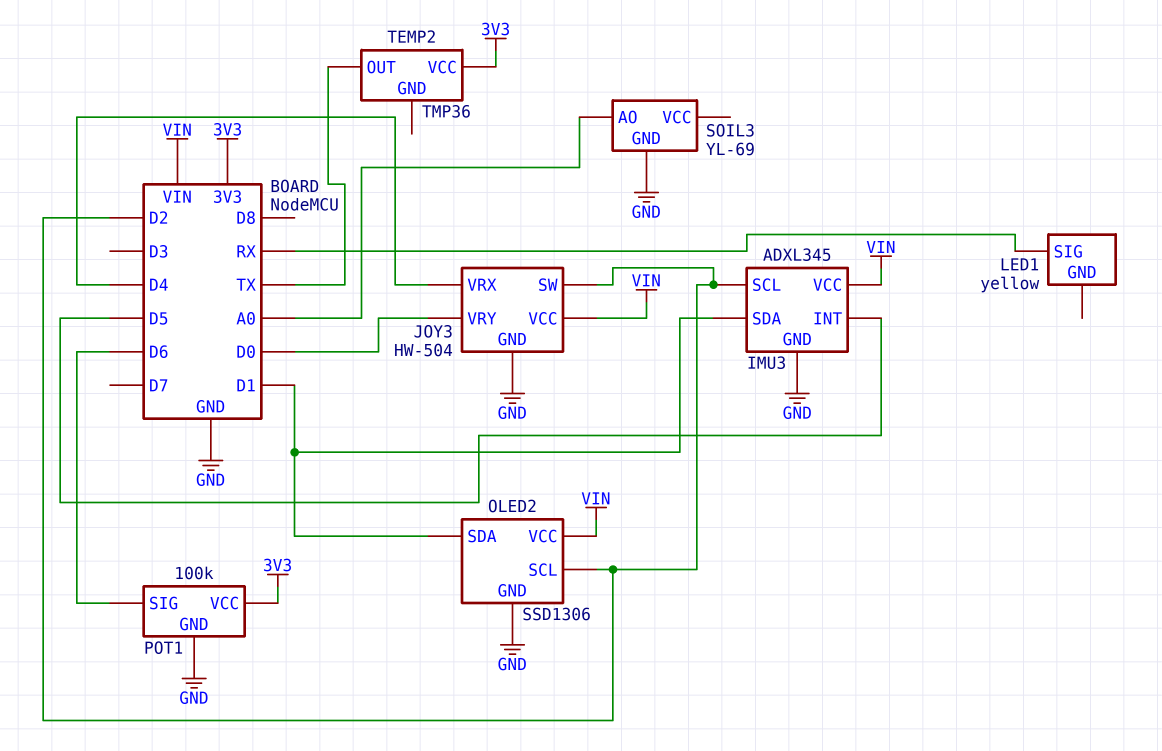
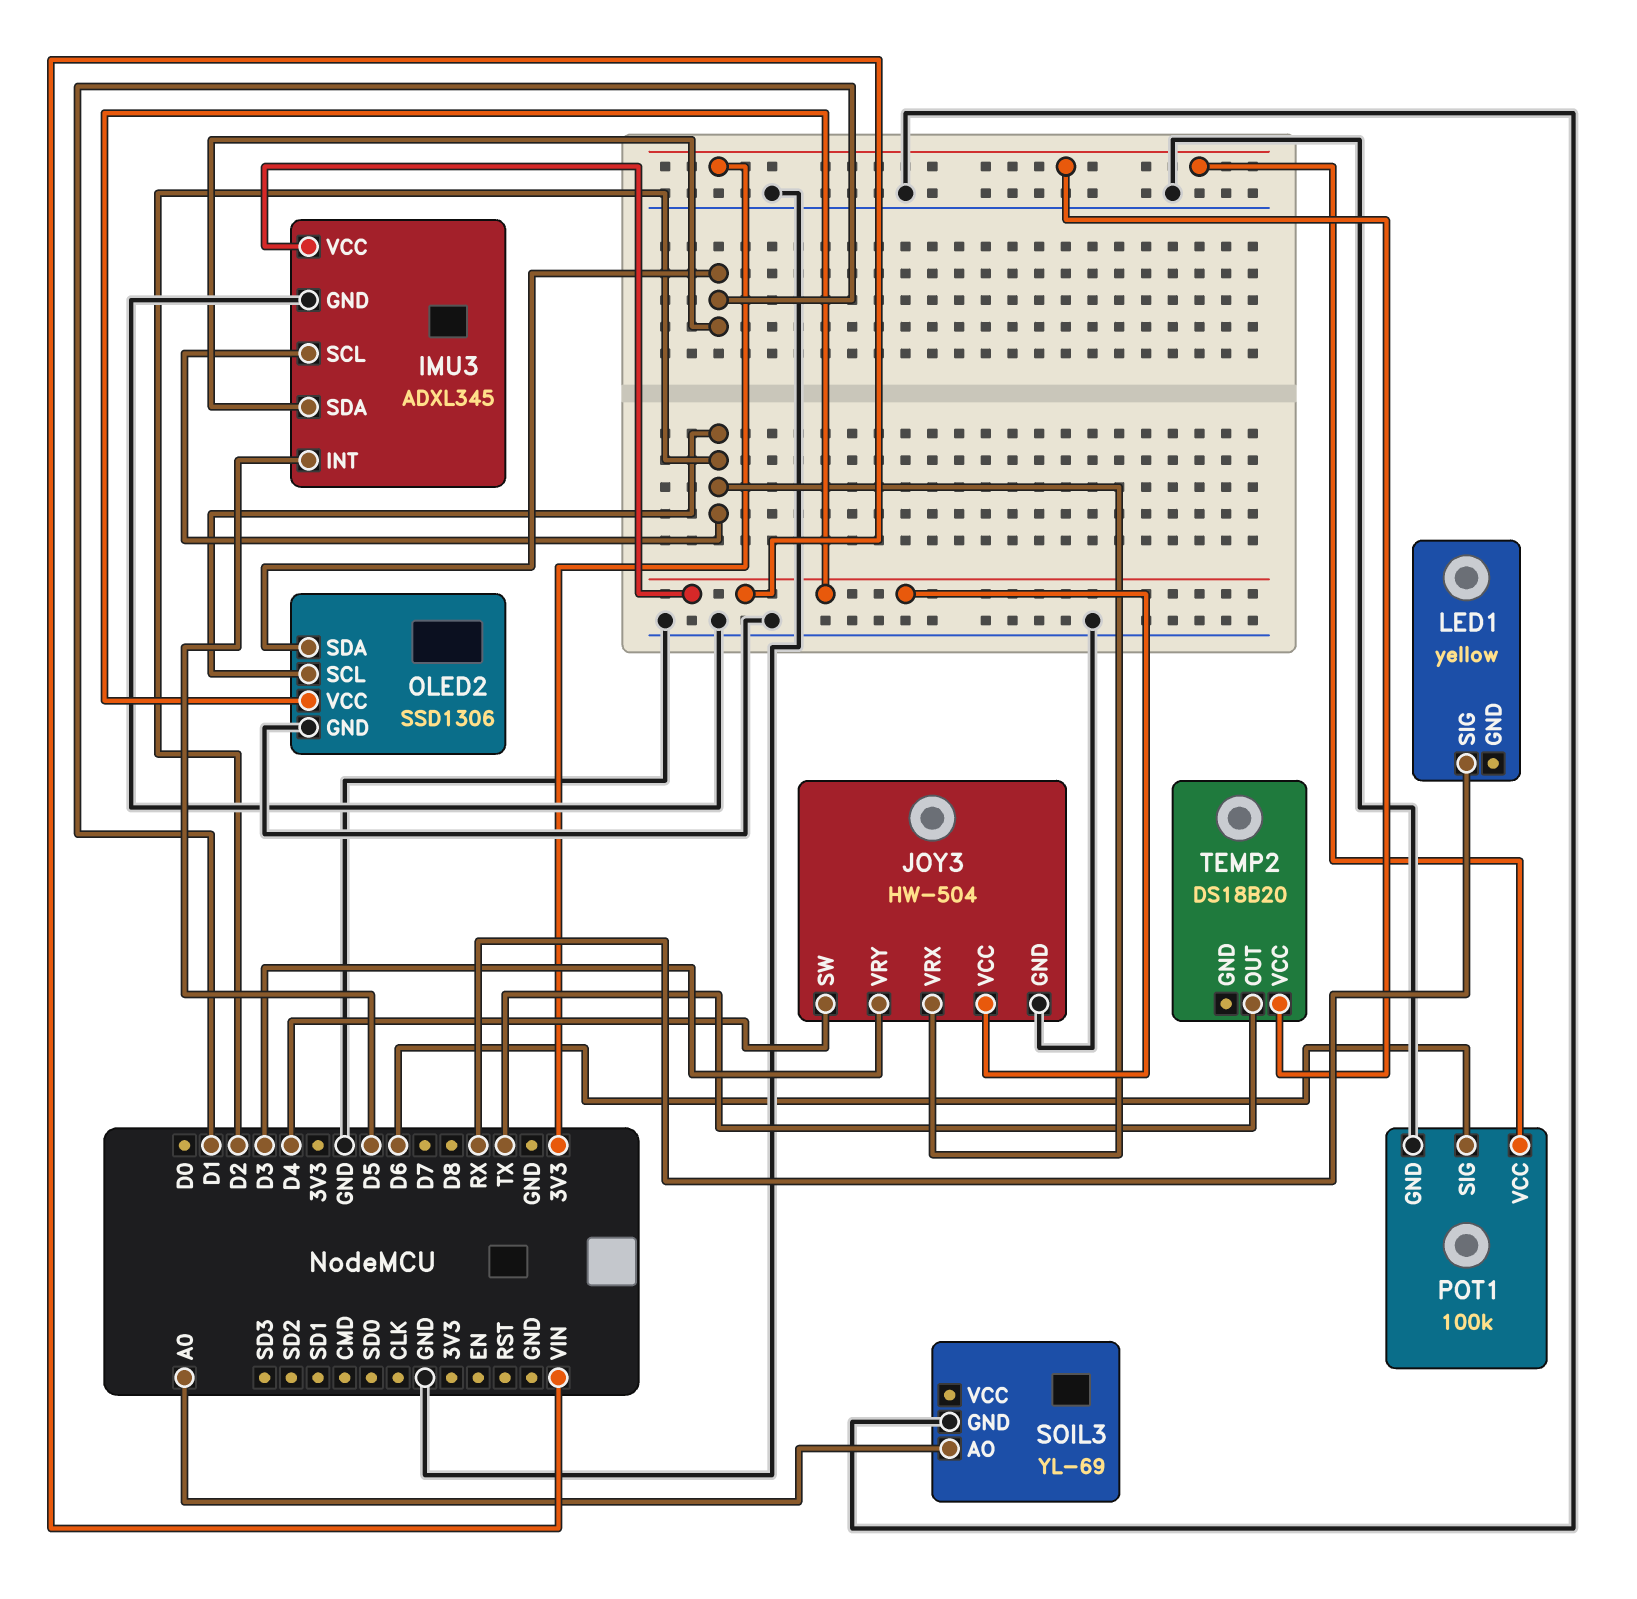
JOY3 pin SW: D2 -> D4
JOY3 pin VRX: D4 -> D2
JOY3 pin VRY: D0 -> D3
TEMP2: TMP36 -> DS18B20

